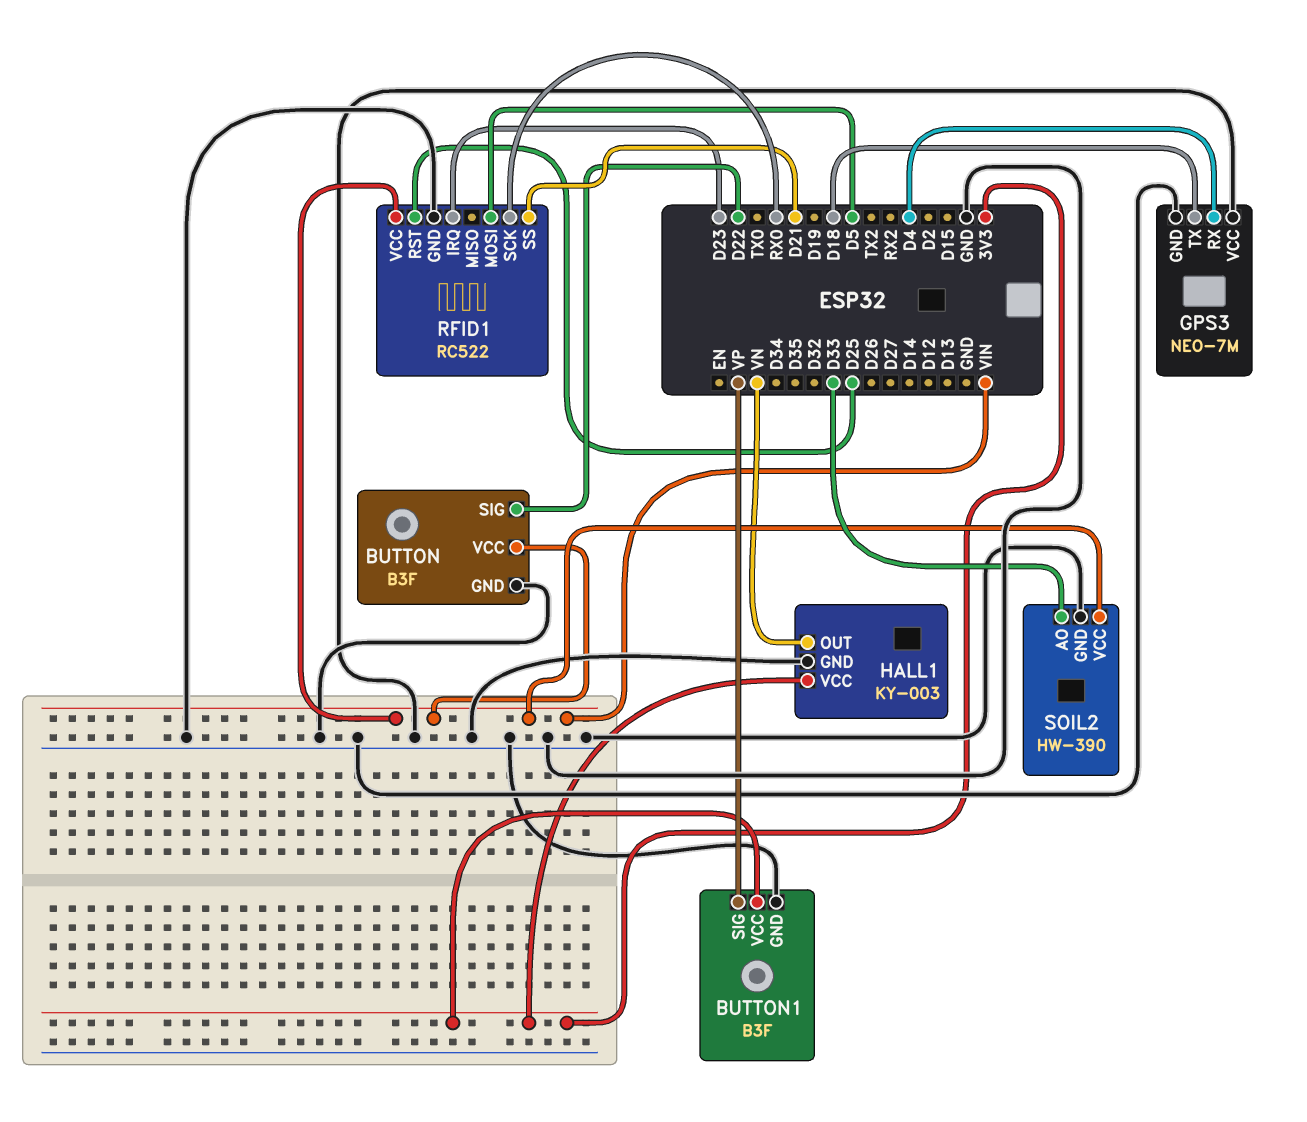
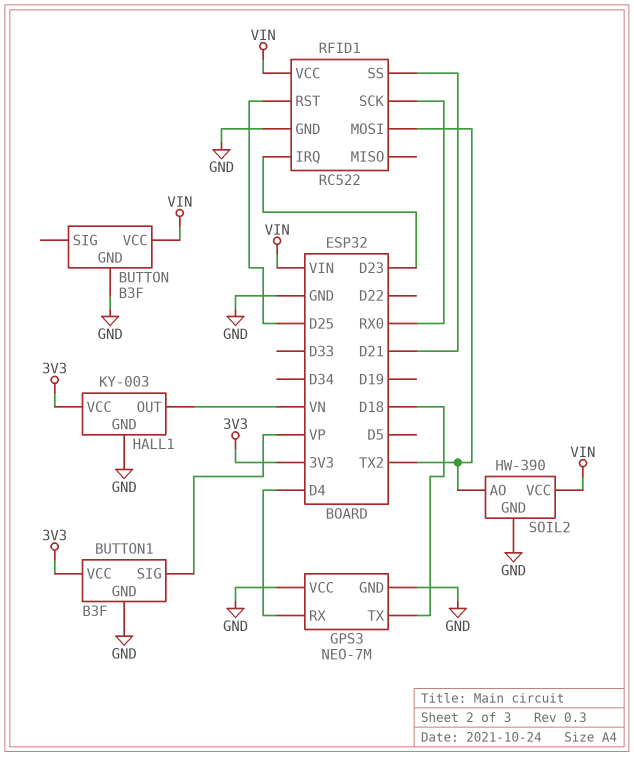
BUTTON pin SIG: D22 -> none
RFID1 pin MOSI: D5 -> TX2
SOIL2 pin AO: D33 -> TX2

